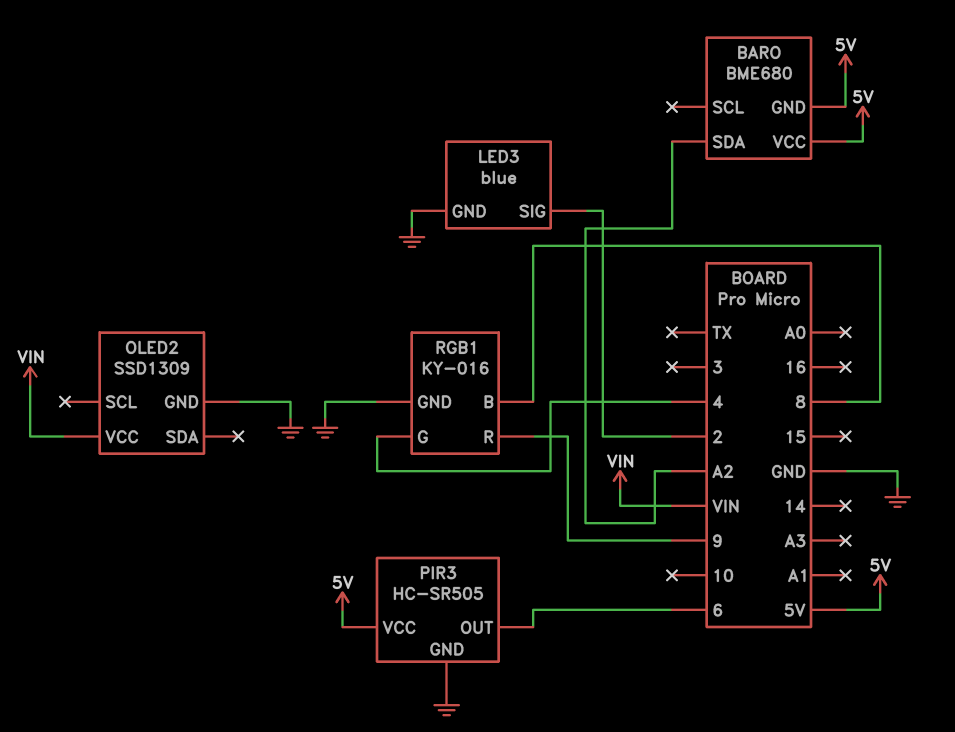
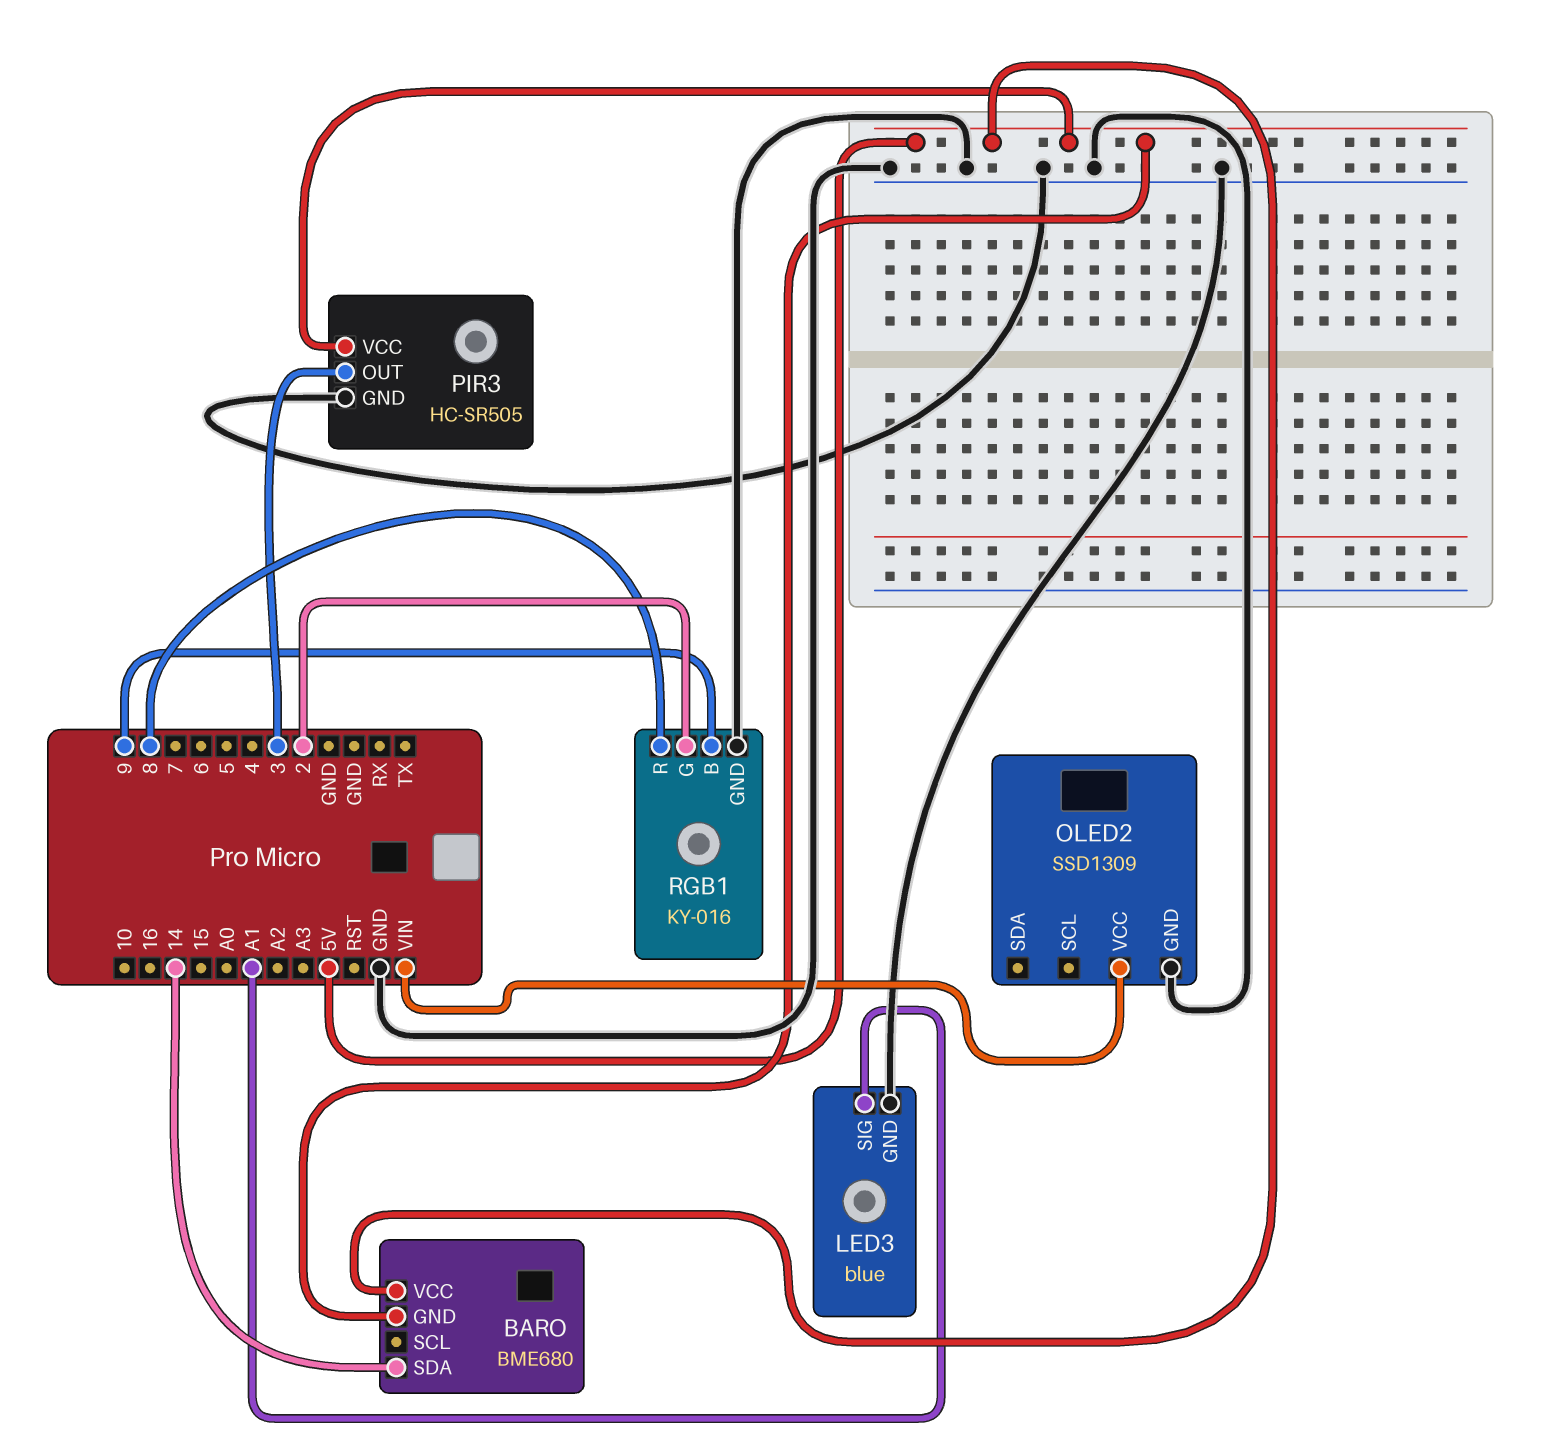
BARO pin SDA: A2 -> 14
LED3 pin SIG: 2 -> A1
PIR3 pin OUT: 6 -> 3
RGB1 pin B: 8 -> 9
RGB1 pin G: 4 -> 2
RGB1 pin R: 9 -> 8

